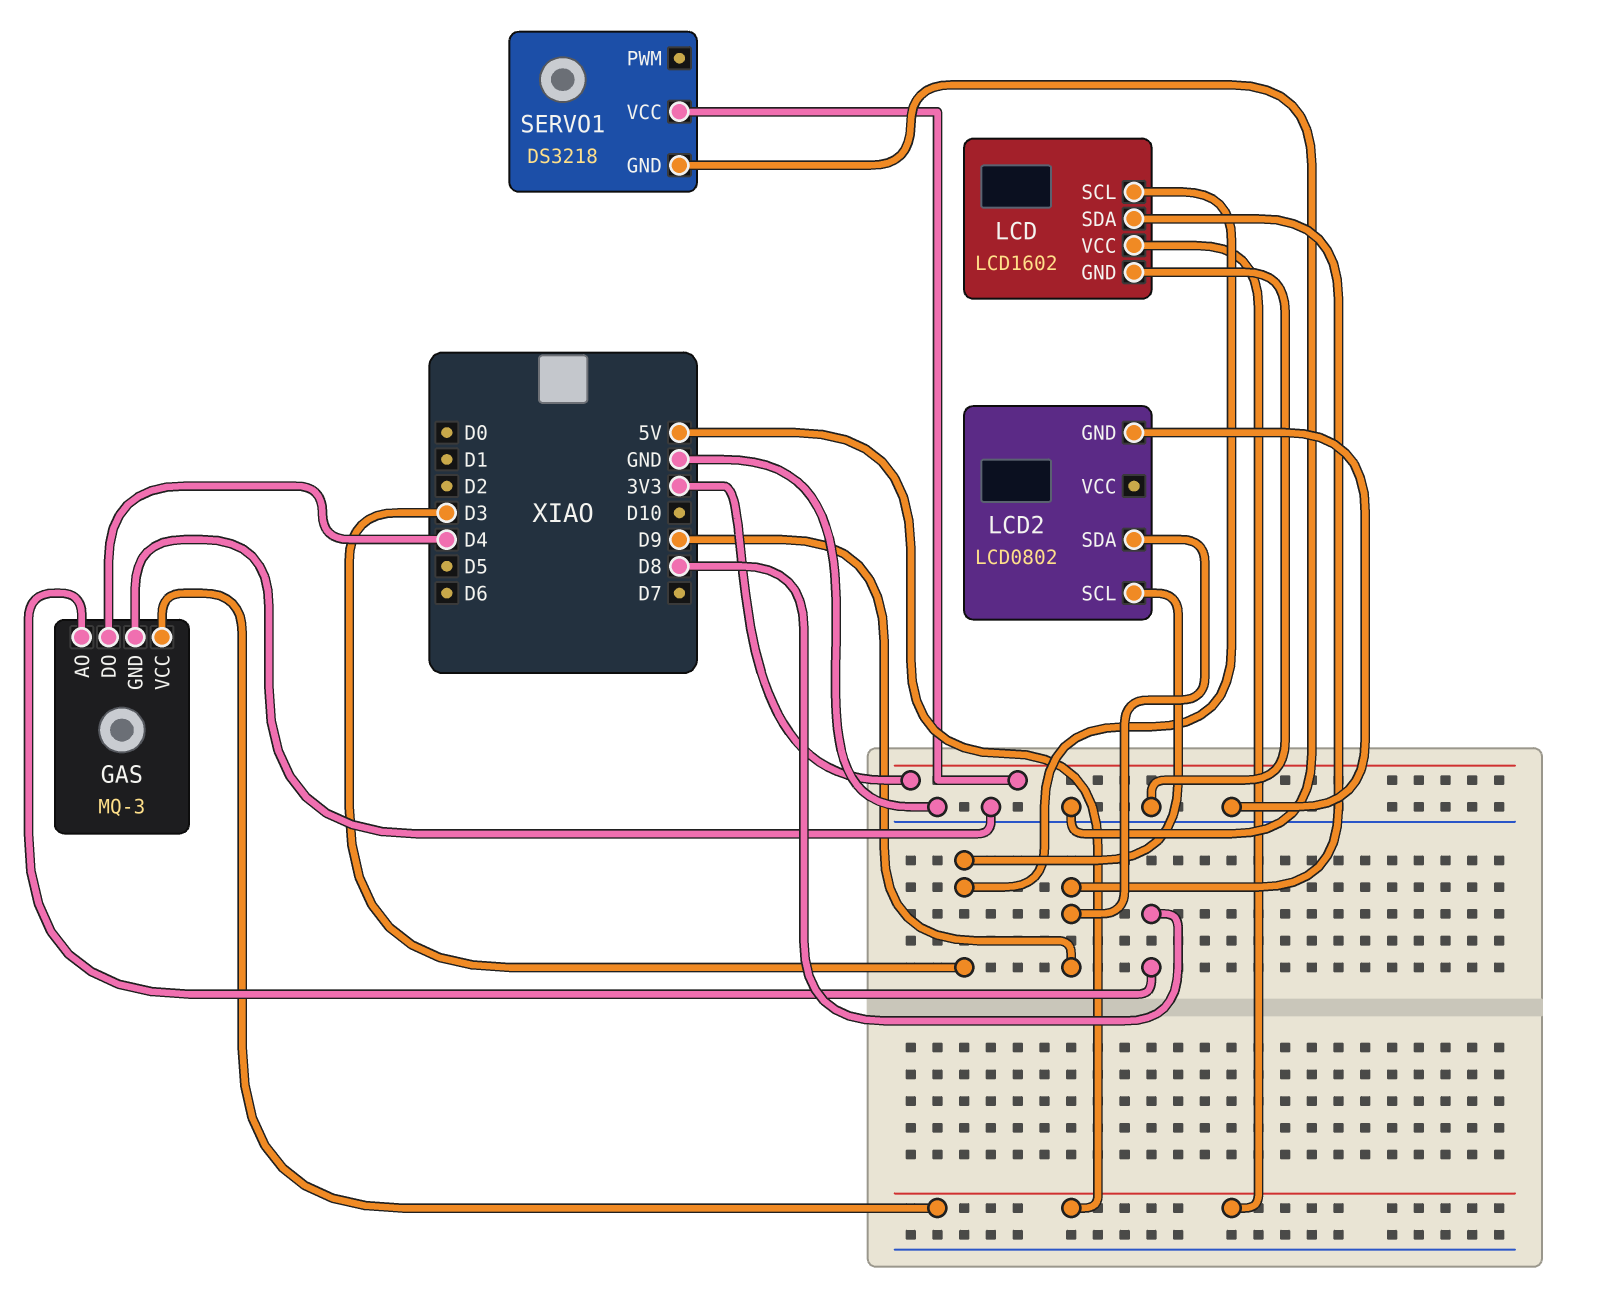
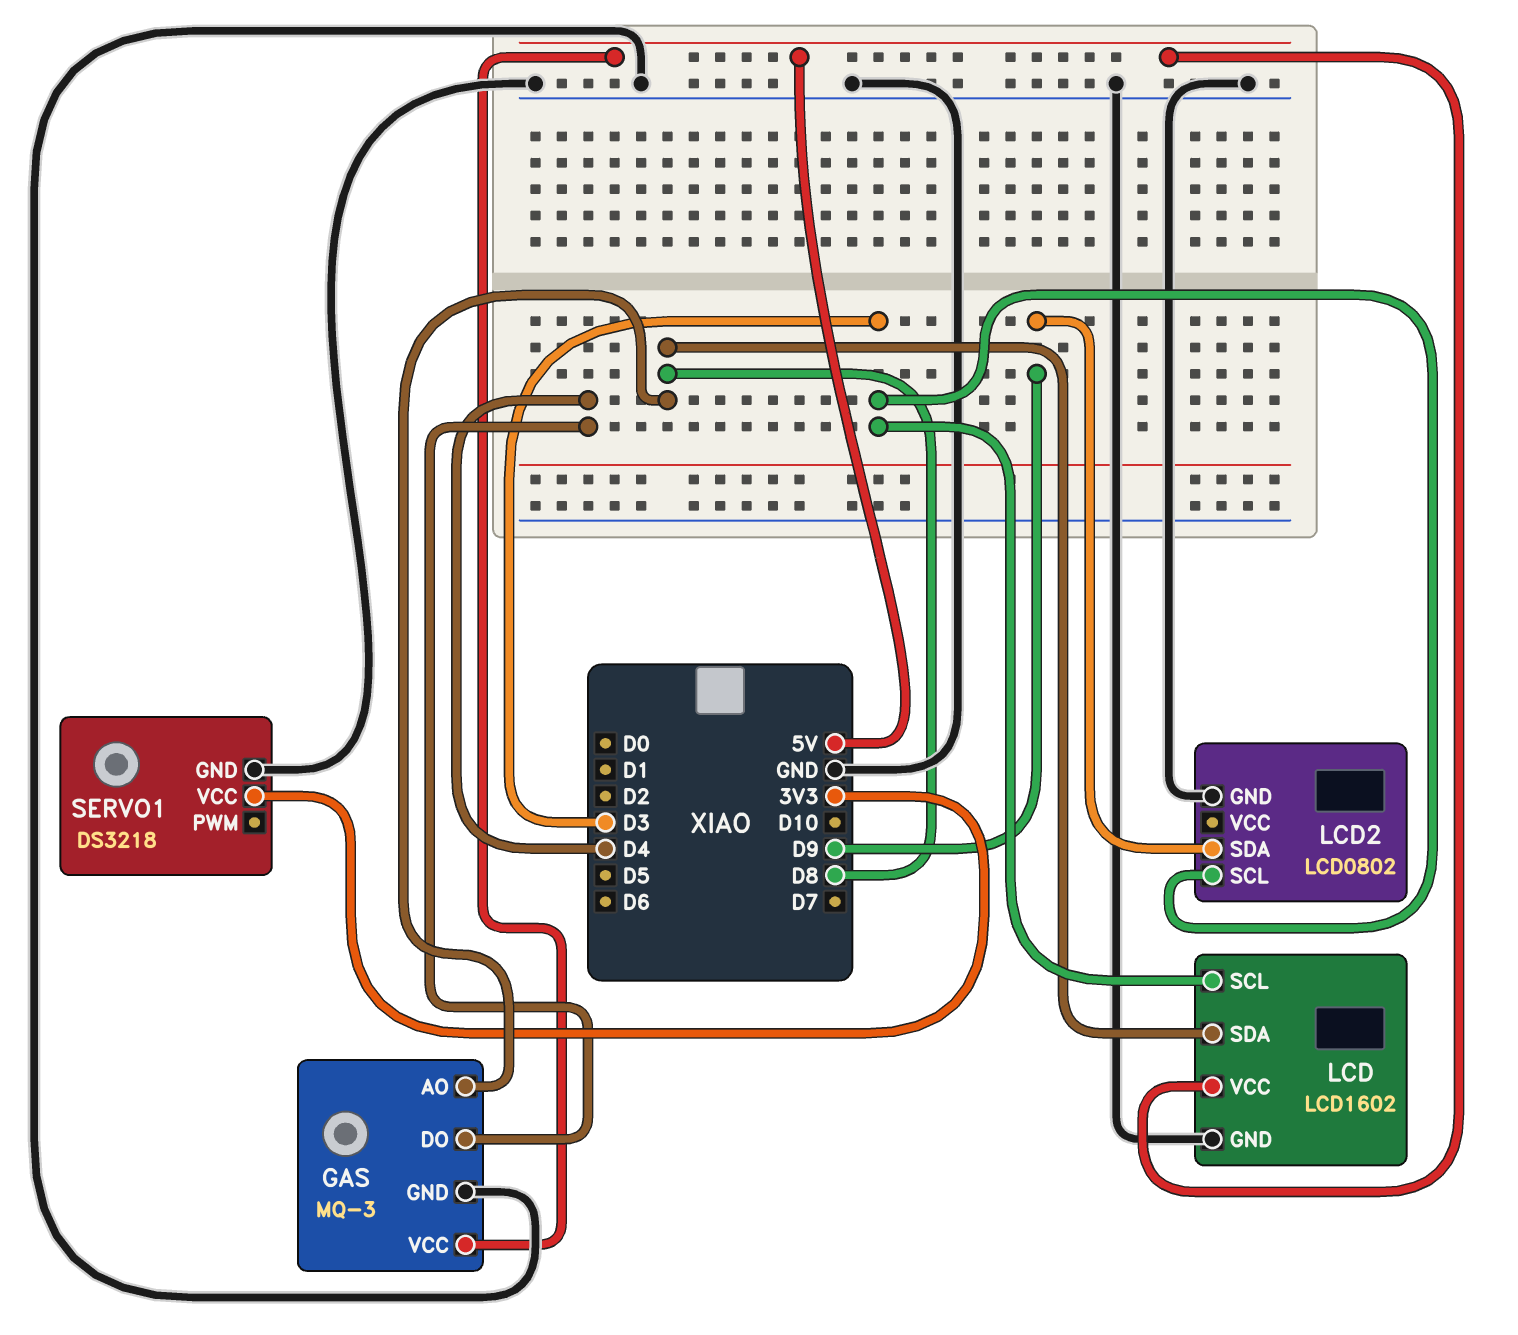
LCD pin SDA: D9 -> D8

